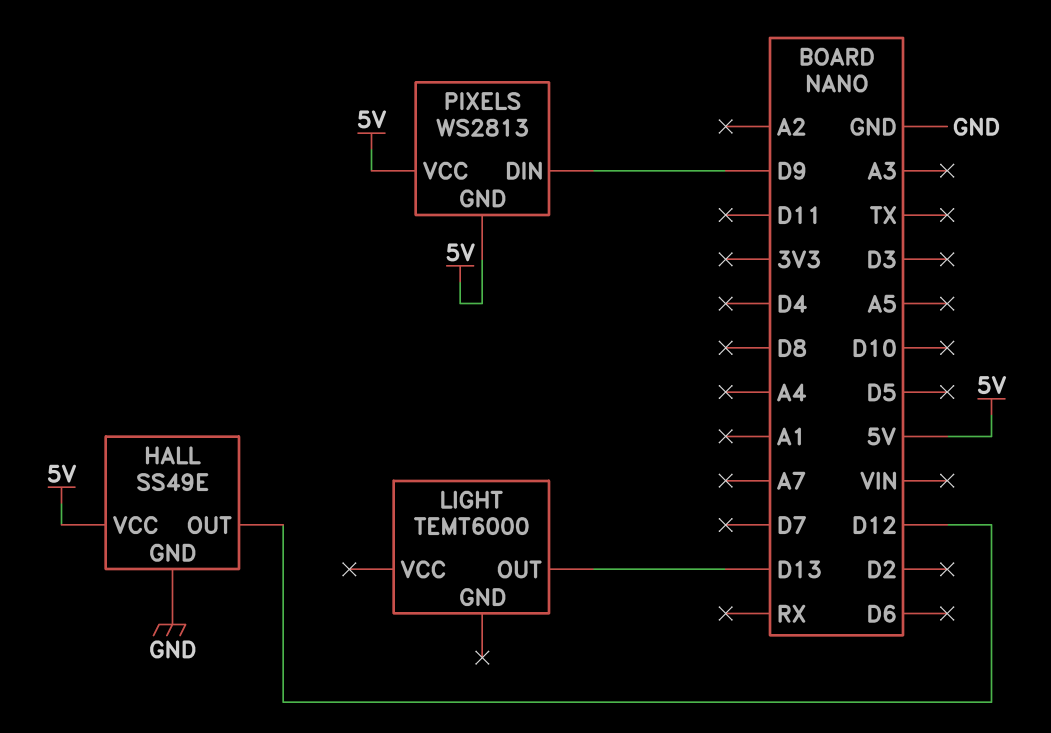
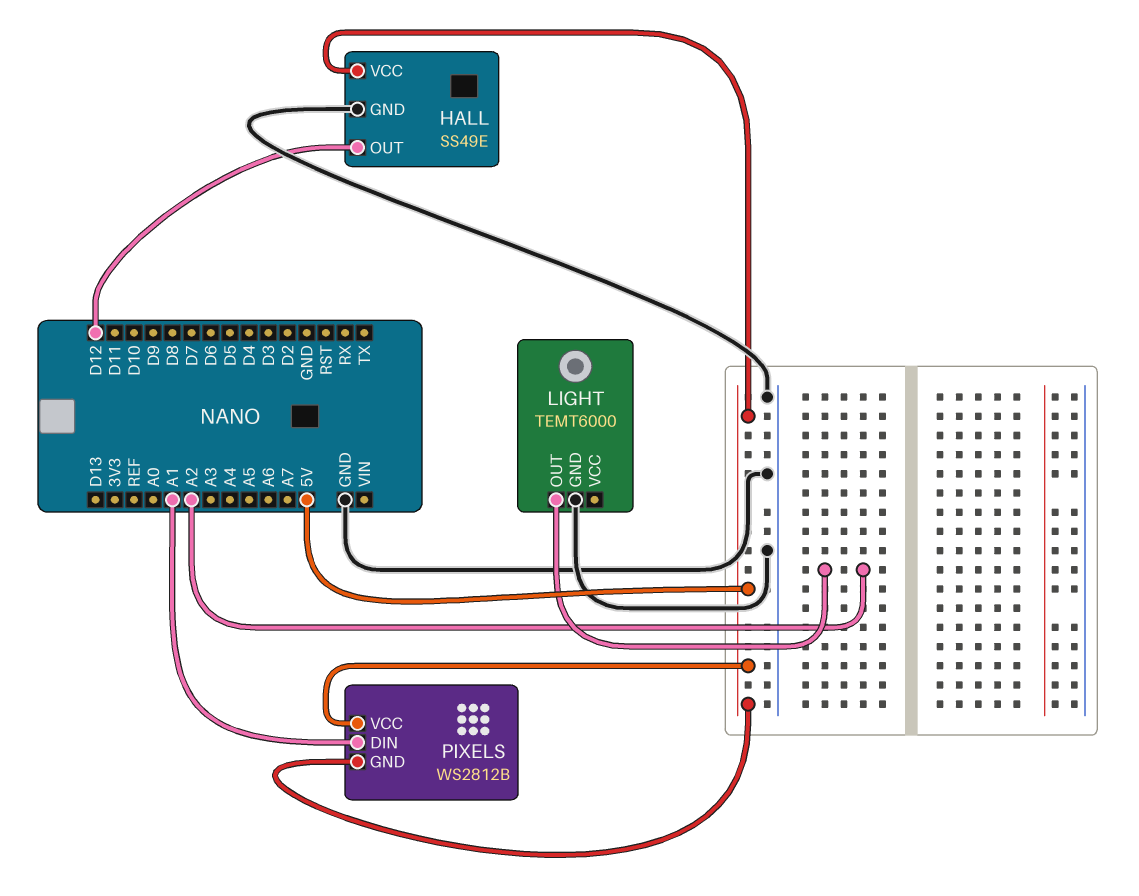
LIGHT pin GND: none -> GND
LIGHT pin OUT: D13 -> A2
PIXELS: WS2813 -> WS2812B
PIXELS pin DIN: D9 -> A1

